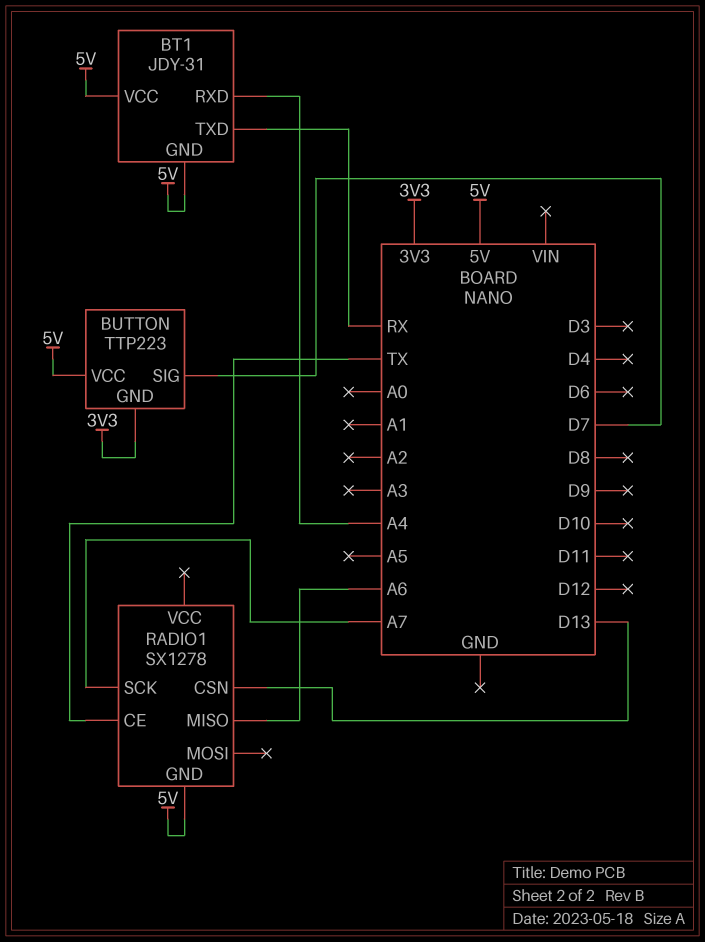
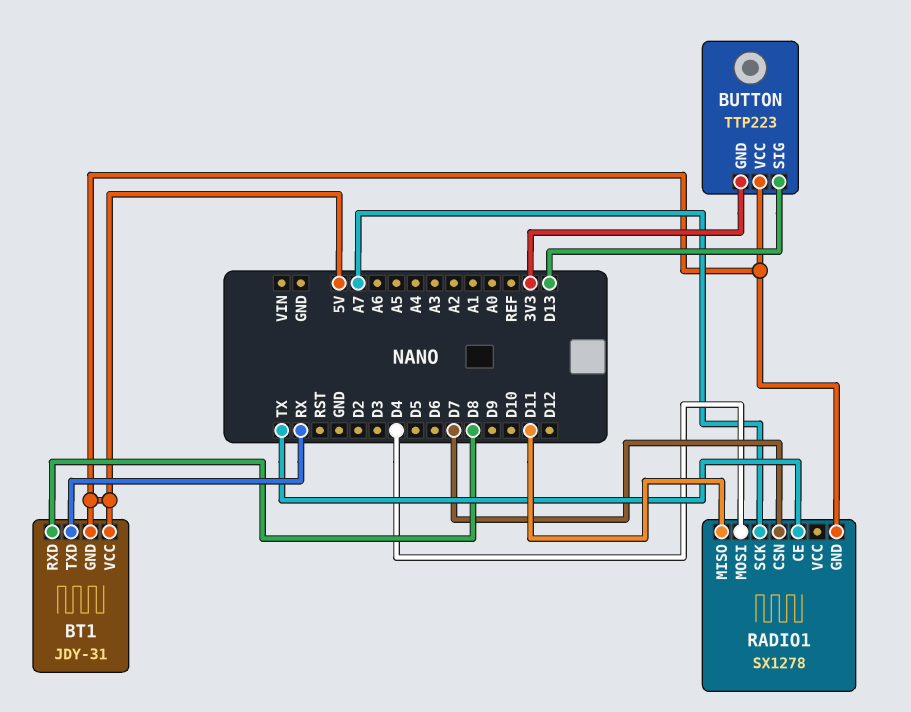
BT1 pin RXD: A4 -> D8
BUTTON pin SIG: D7 -> D13
RADIO1 pin CSN: D13 -> D7
RADIO1 pin MISO: A6 -> D11
RADIO1 pin MOSI: none -> D4

